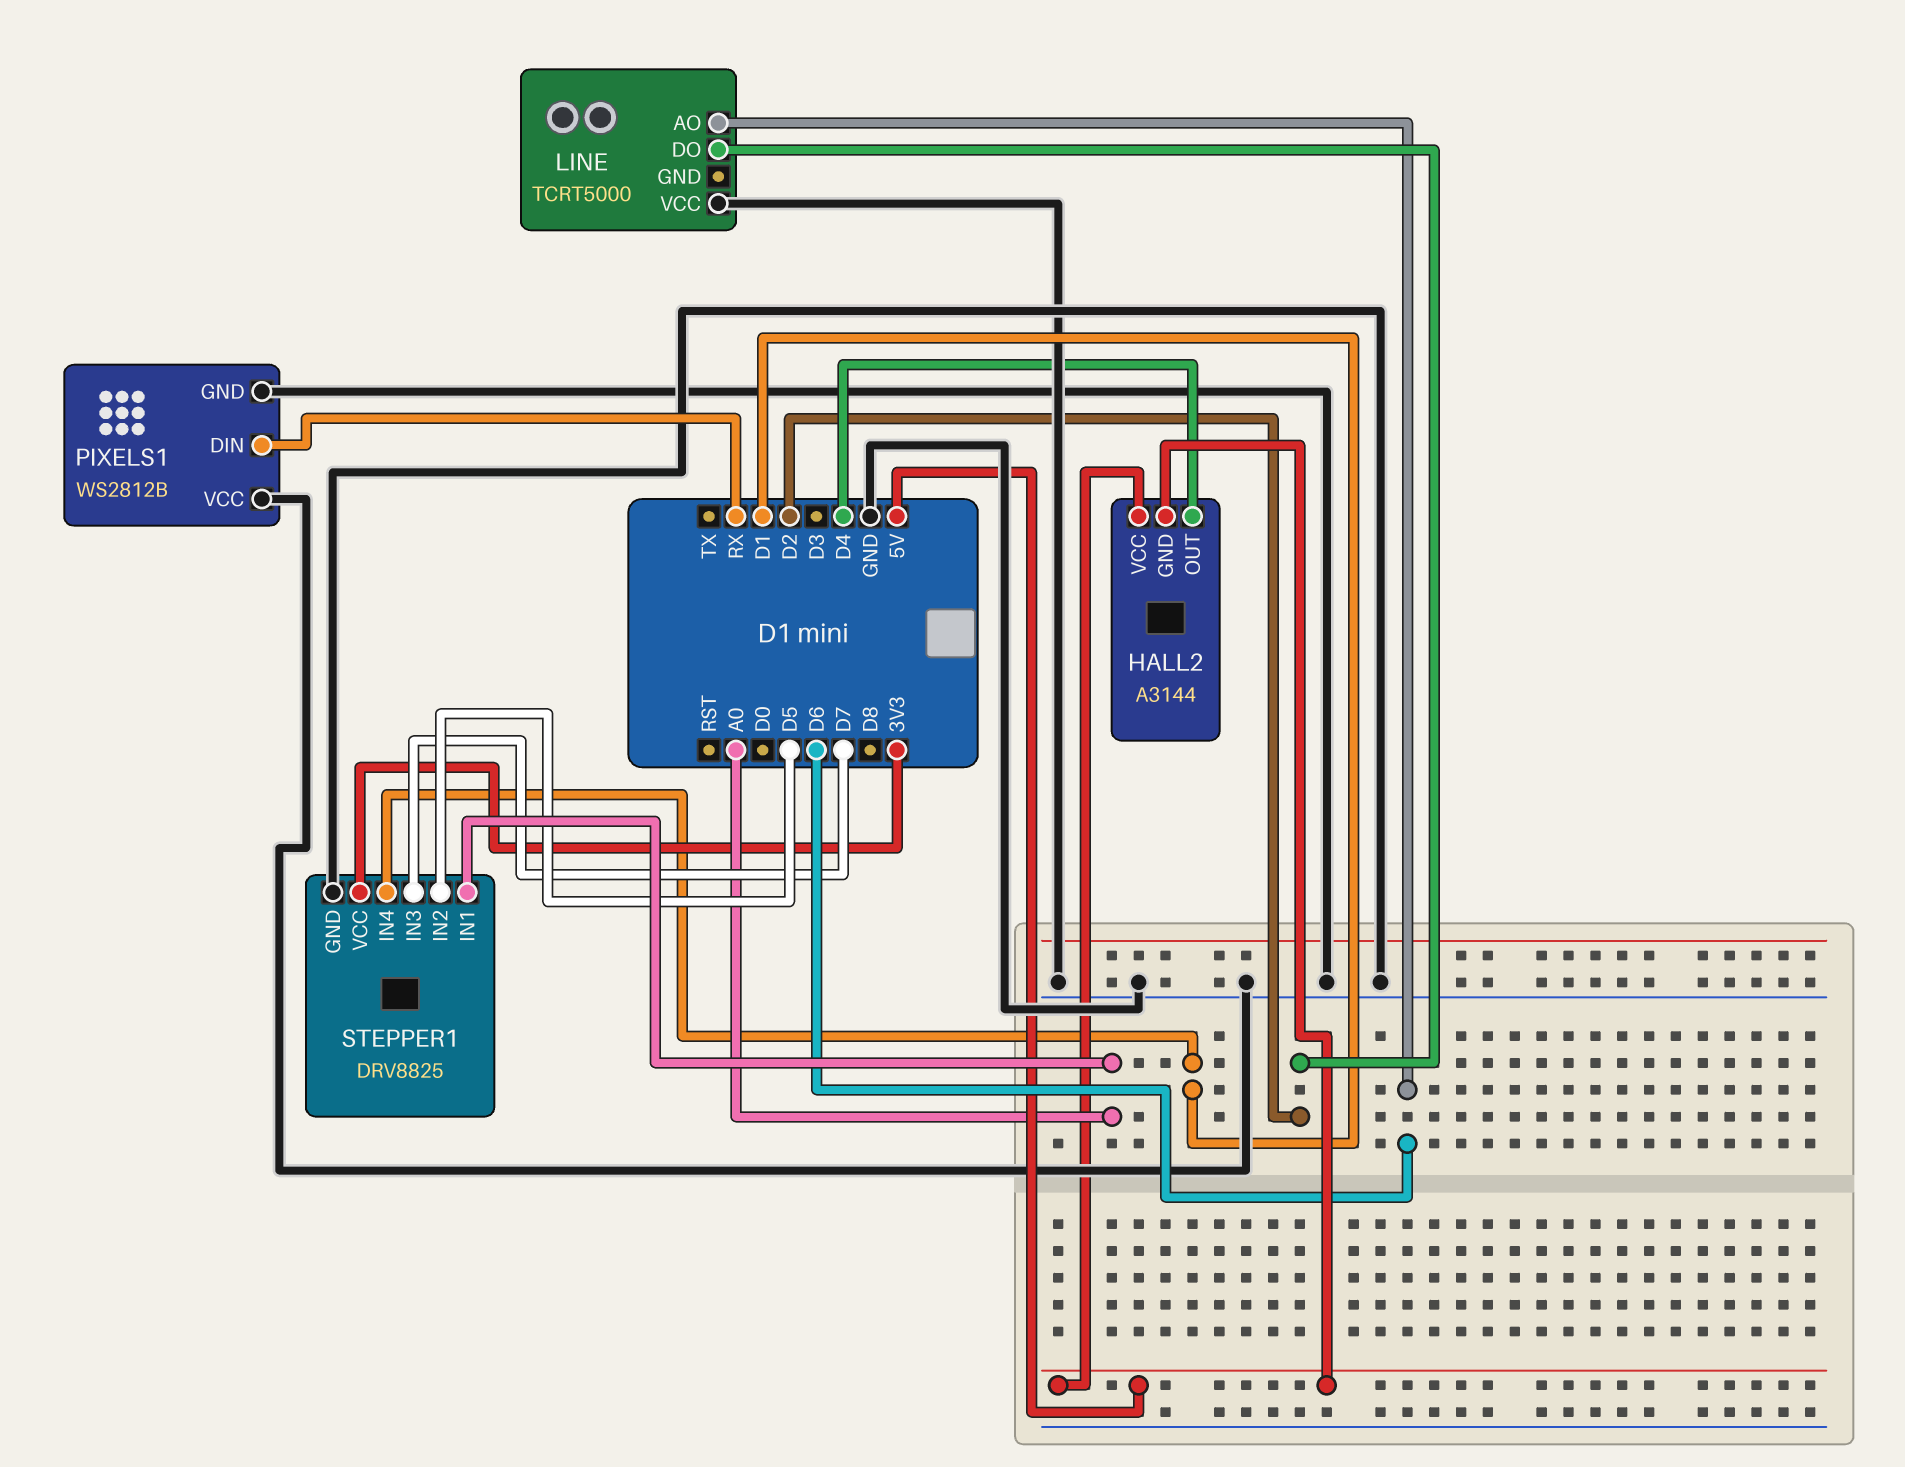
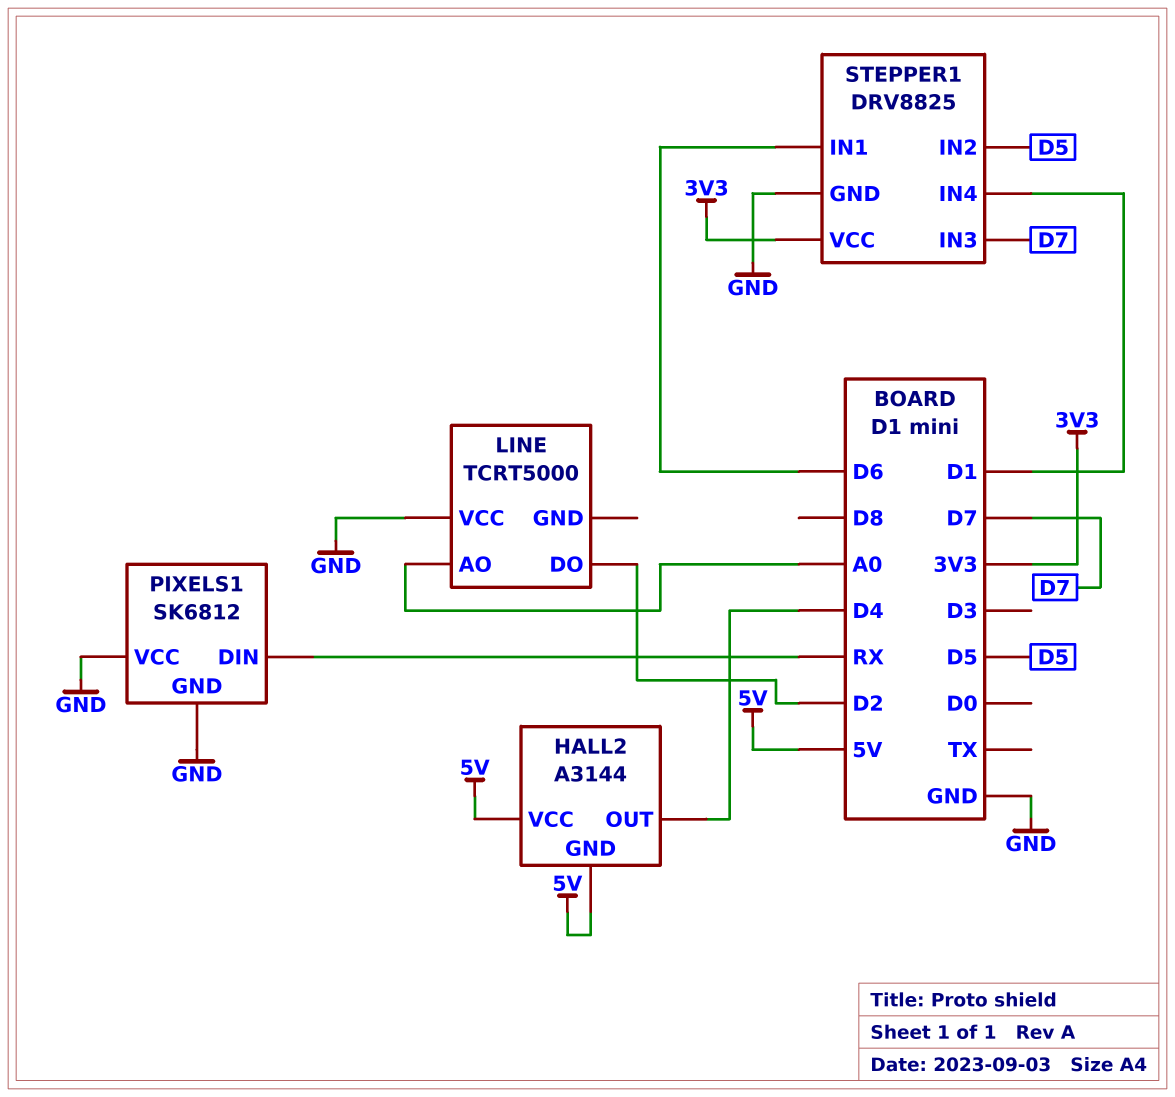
LINE pin AO: D6 -> A0
PIXELS1: WS2812B -> SK6812
STEPPER1 pin IN1: A0 -> D6

